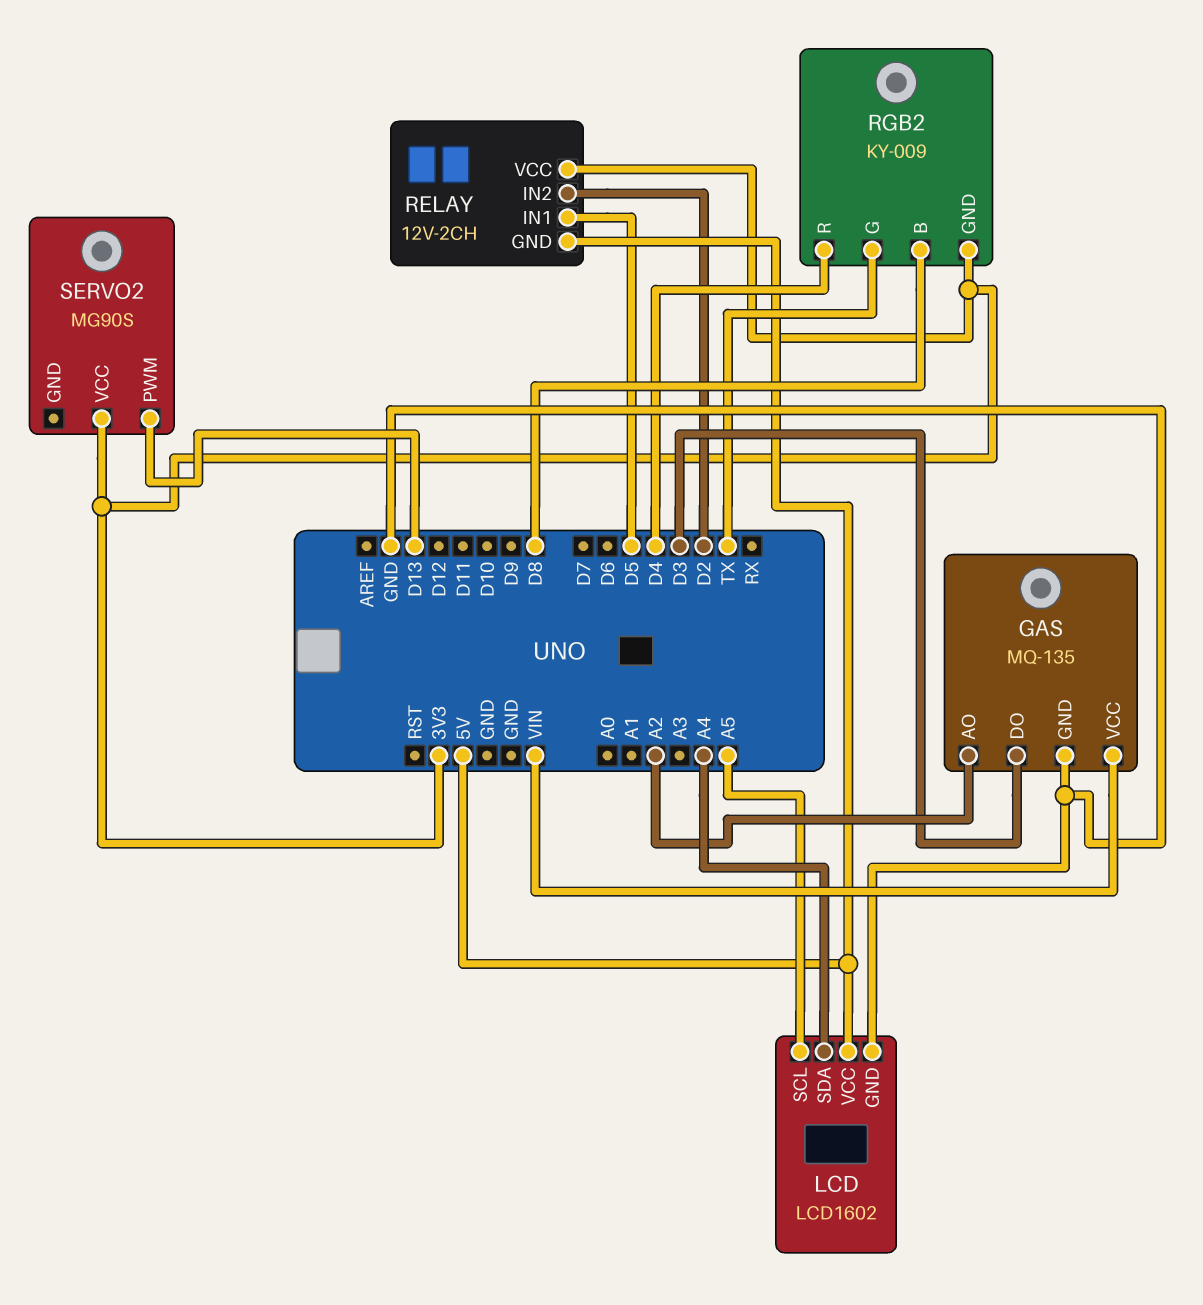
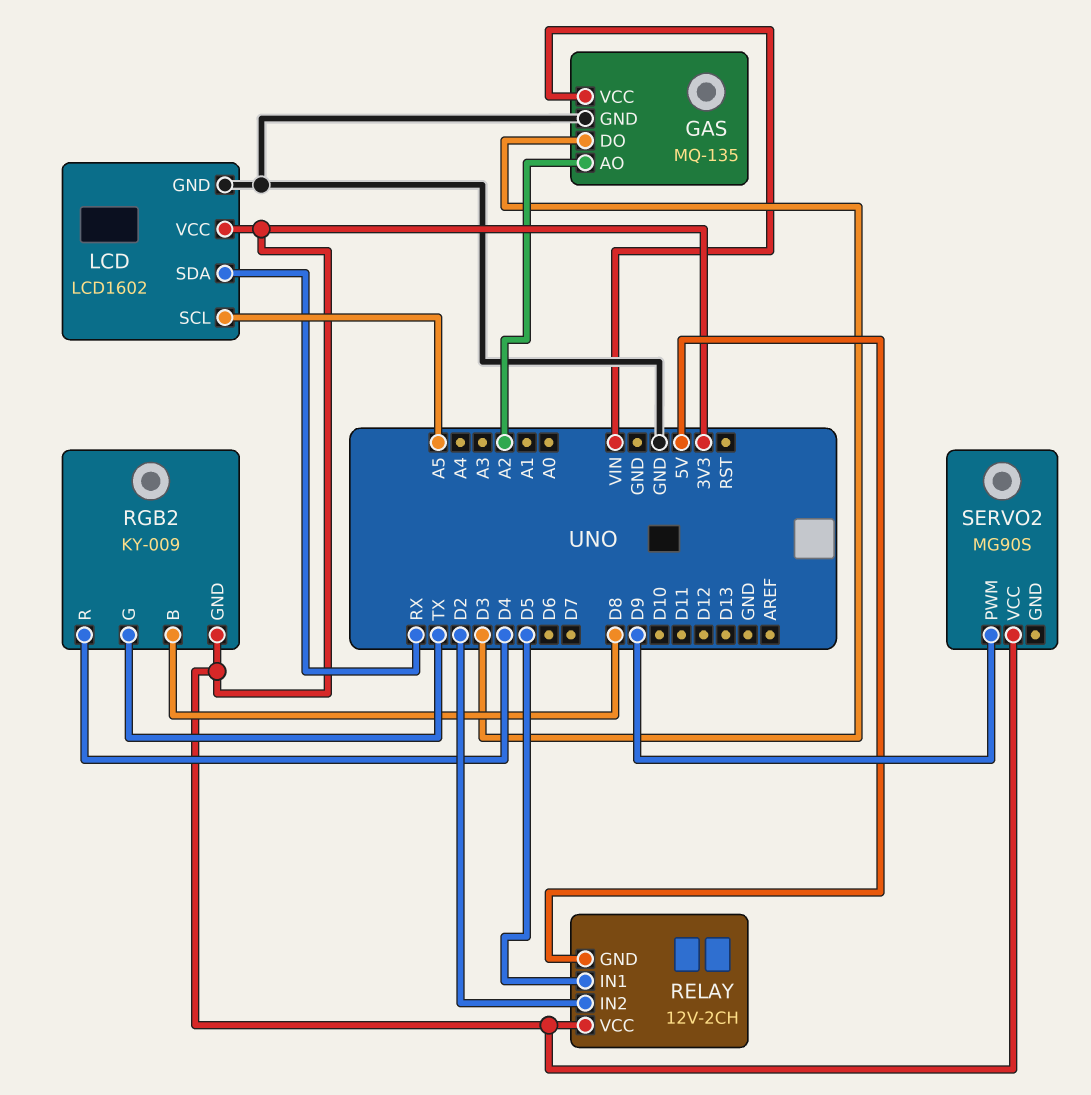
LCD pin SDA: A4 -> RX
LCD pin VCC: 5V -> 3V3
SERVO2 pin PWM: D13 -> D9

